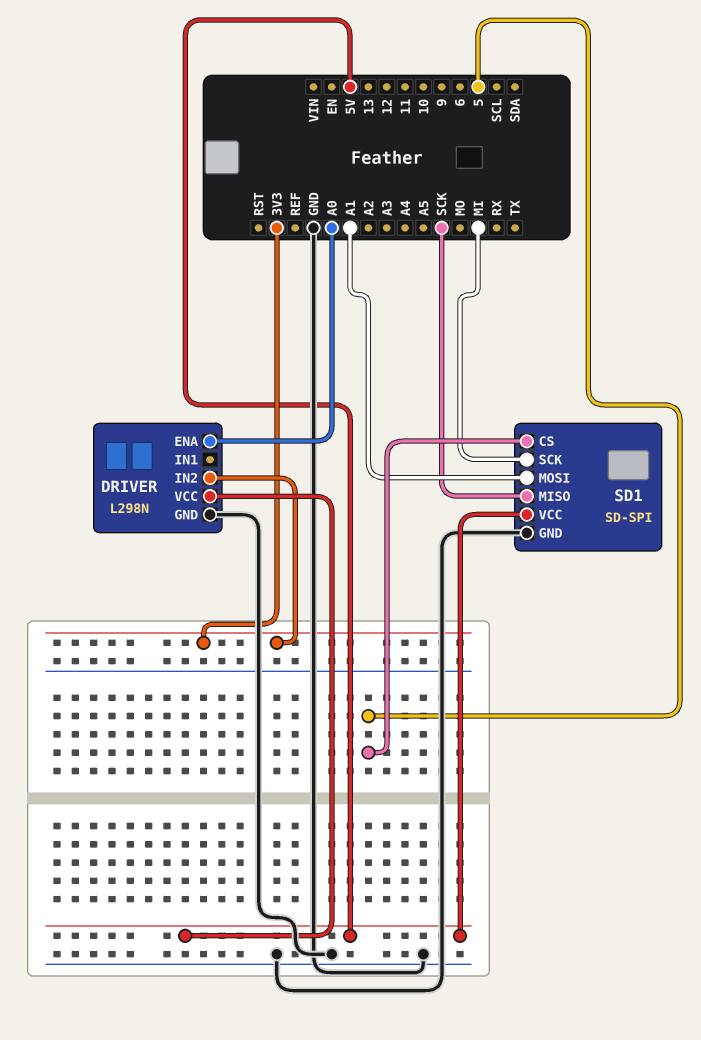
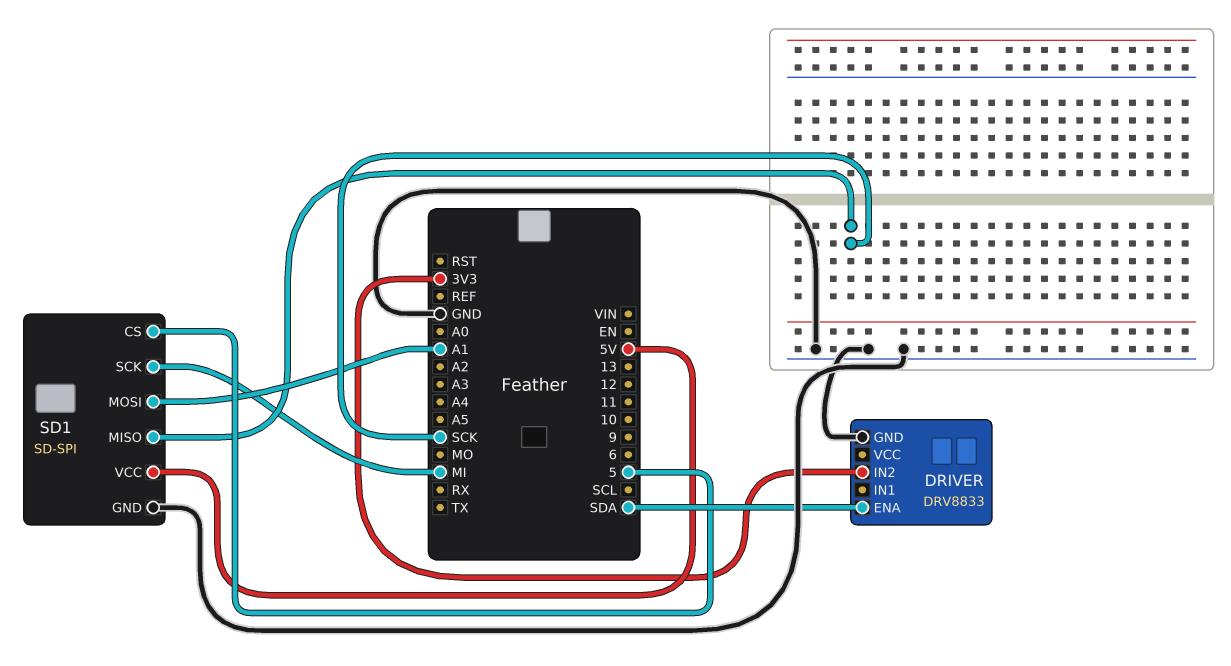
DRIVER: L298N -> DRV8833
DRIVER pin ENA: A0 -> SDA
DRIVER pin VCC: 5V -> none

